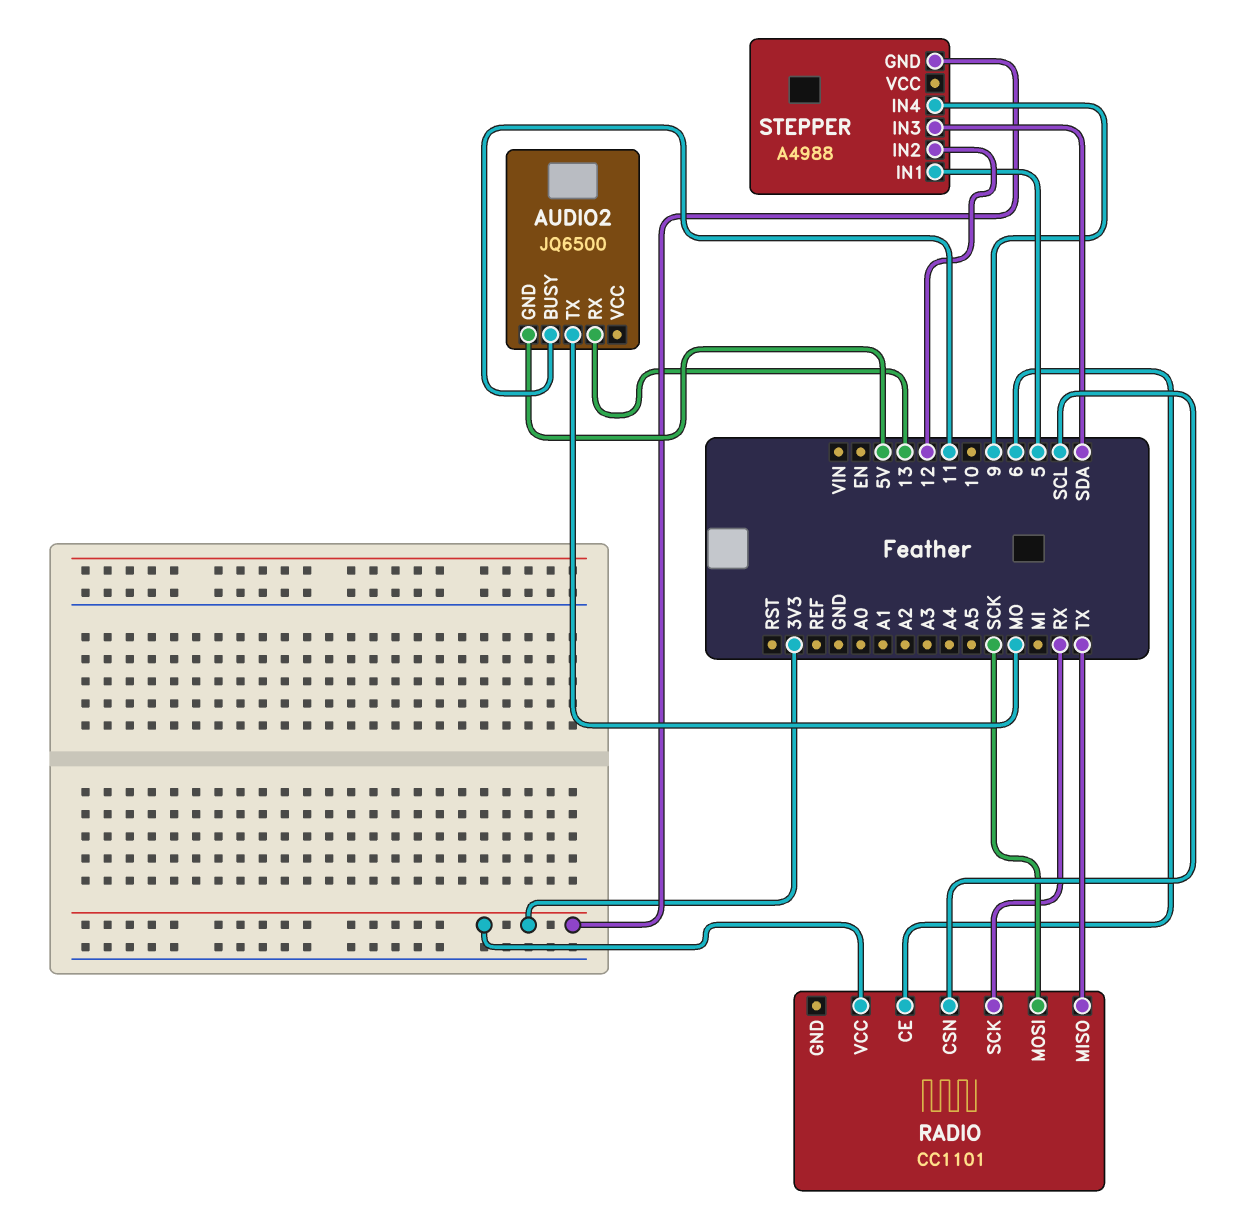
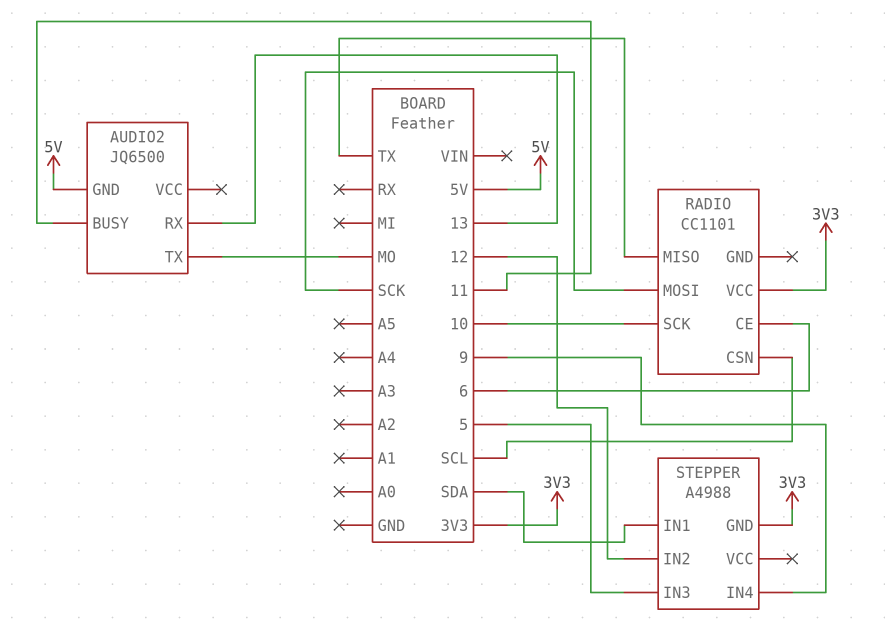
RADIO pin SCK: RX -> 10
STEPPER pin IN1: 5 -> SDA
STEPPER pin IN3: SDA -> 5

